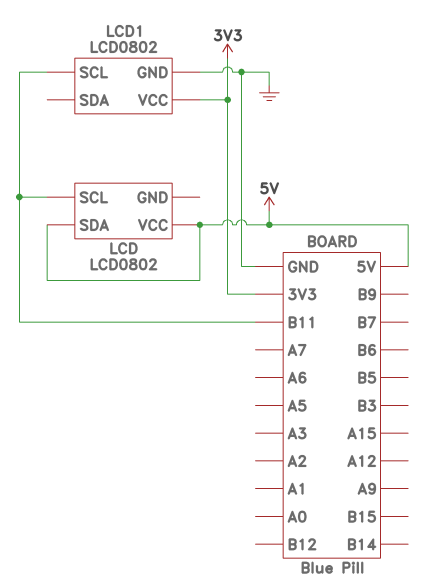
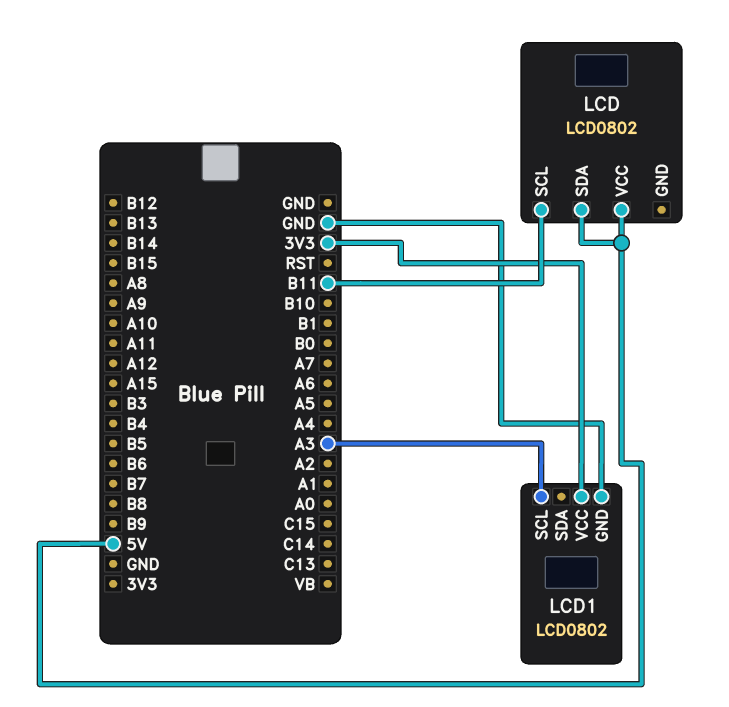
LCD1 pin SCL: B11 -> A3

